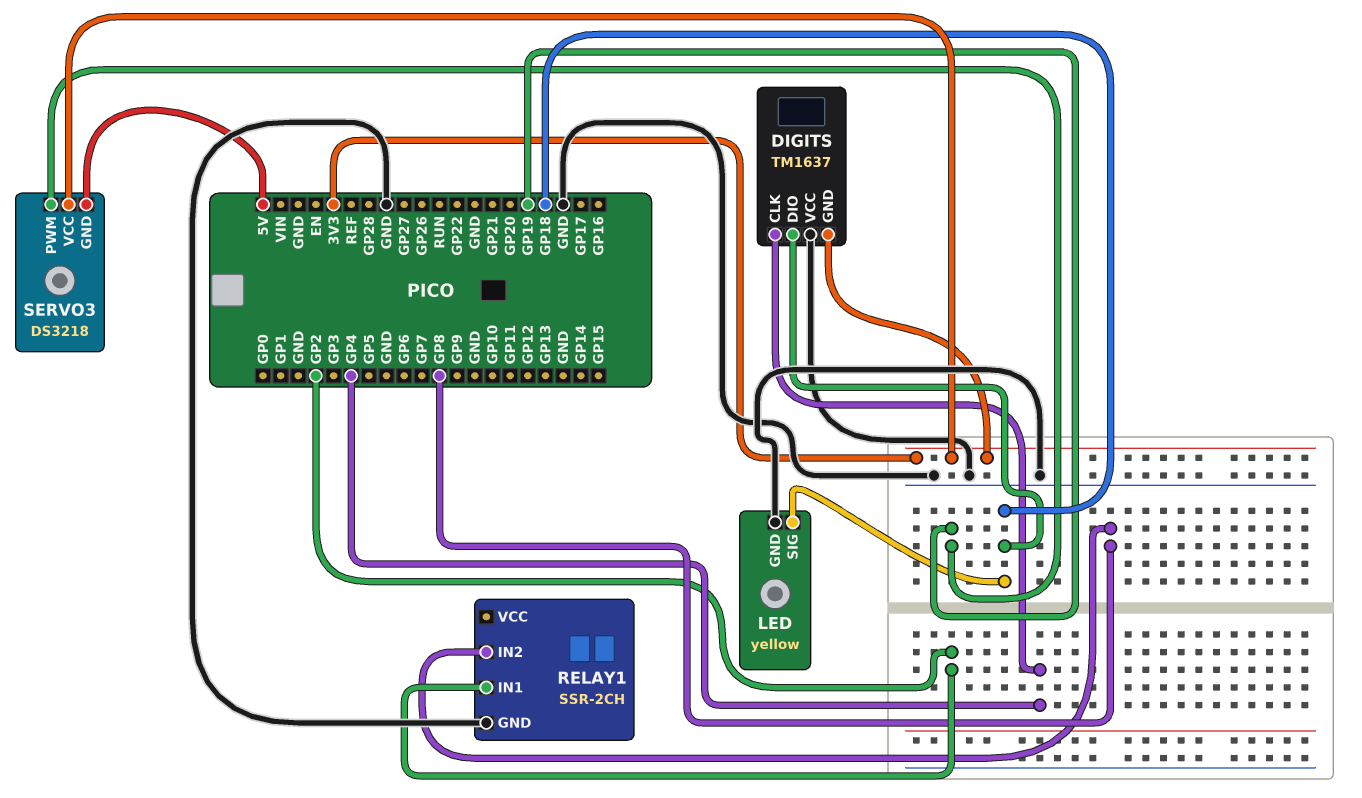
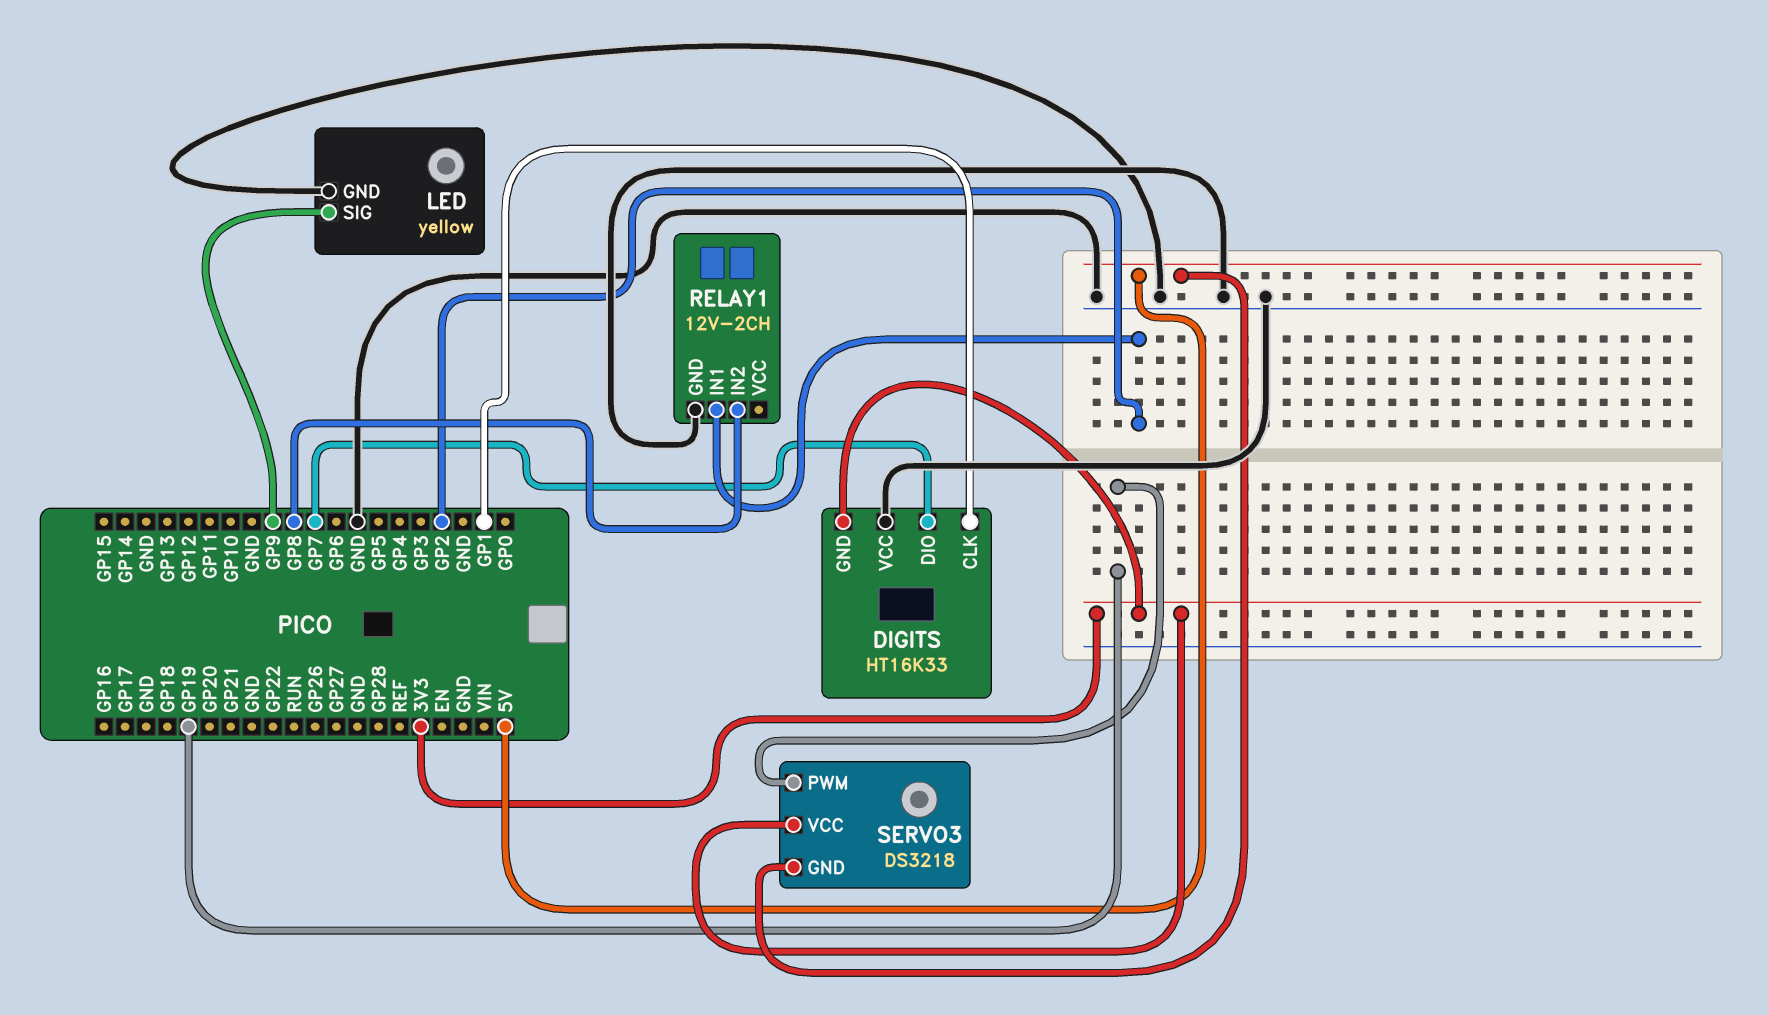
DIGITS: TM1637 -> HT16K33
DIGITS pin CLK: GP4 -> GP1
DIGITS pin DIO: GP18 -> GP7
LED pin SIG: GP18 -> GP9
RELAY1: SSR-2CH -> 12V-2CH

